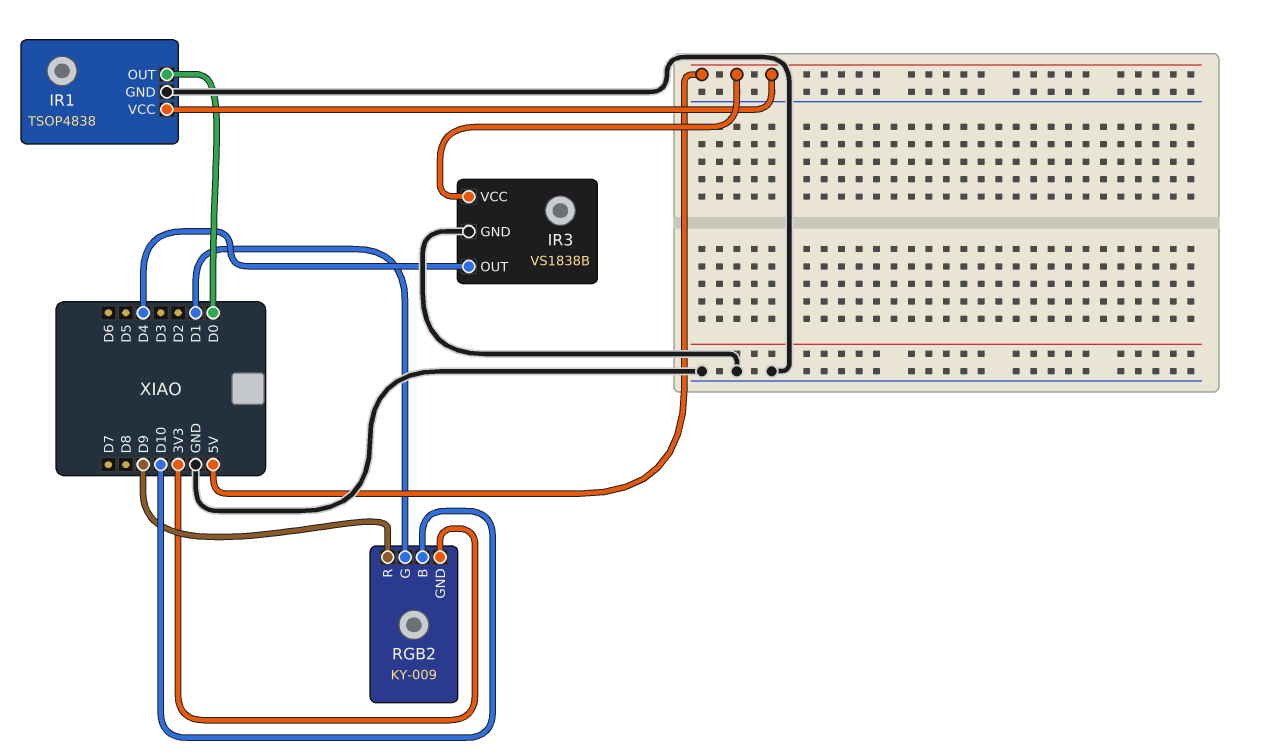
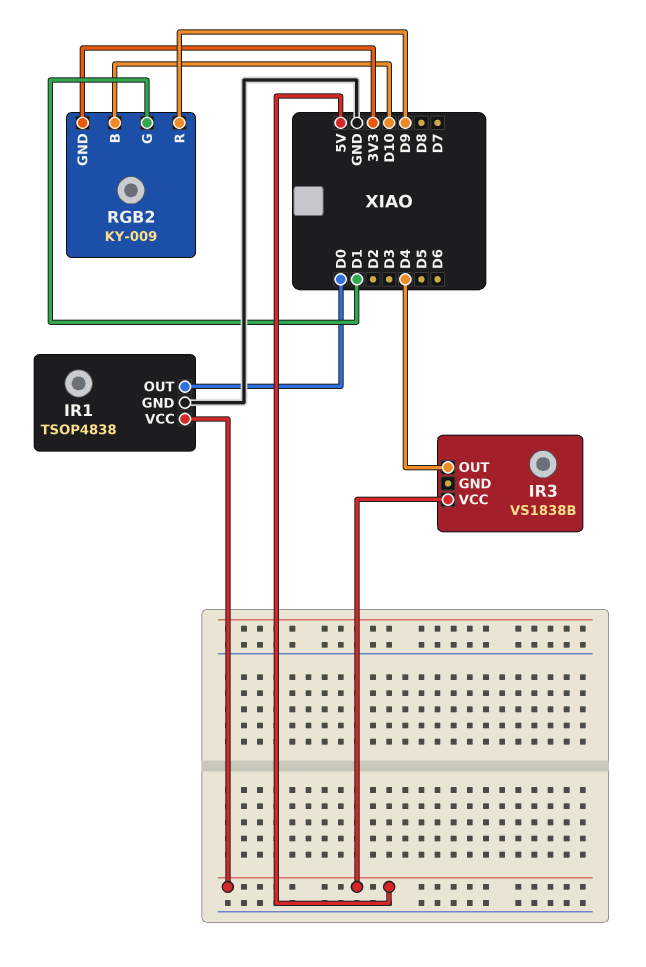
IR3 pin GND: GND -> none

